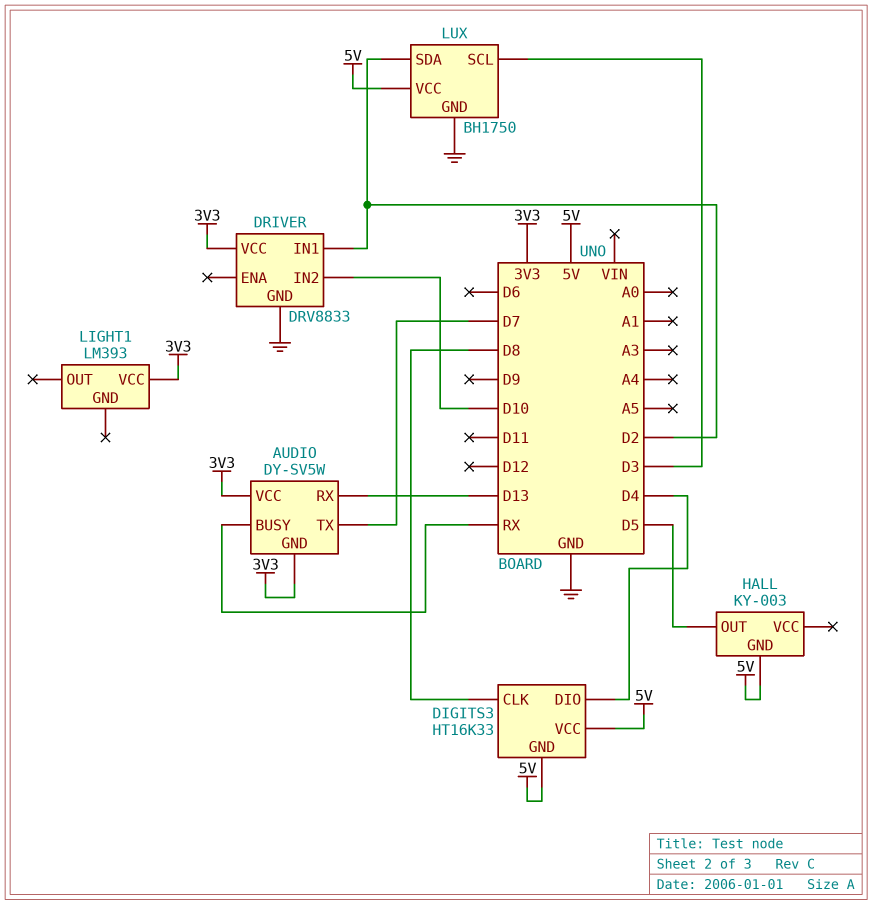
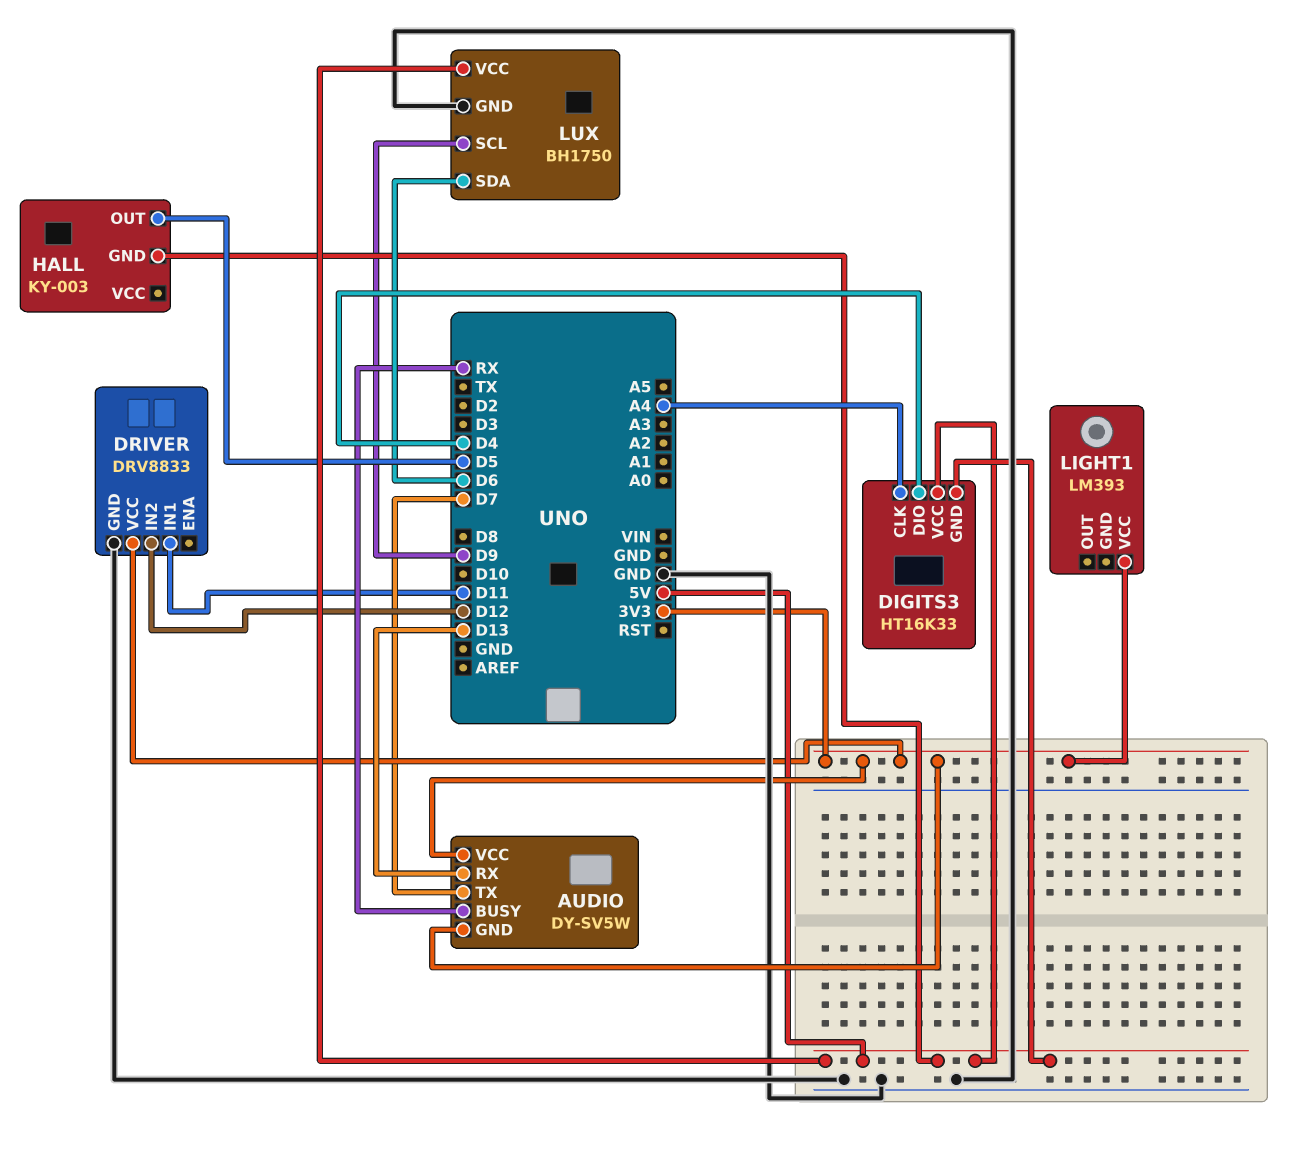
DIGITS3 pin CLK: D8 -> A4
DRIVER pin IN1: D2 -> D11
DRIVER pin IN2: D10 -> D12
LUX pin SCL: D3 -> D9
LUX pin SDA: D2 -> D6

